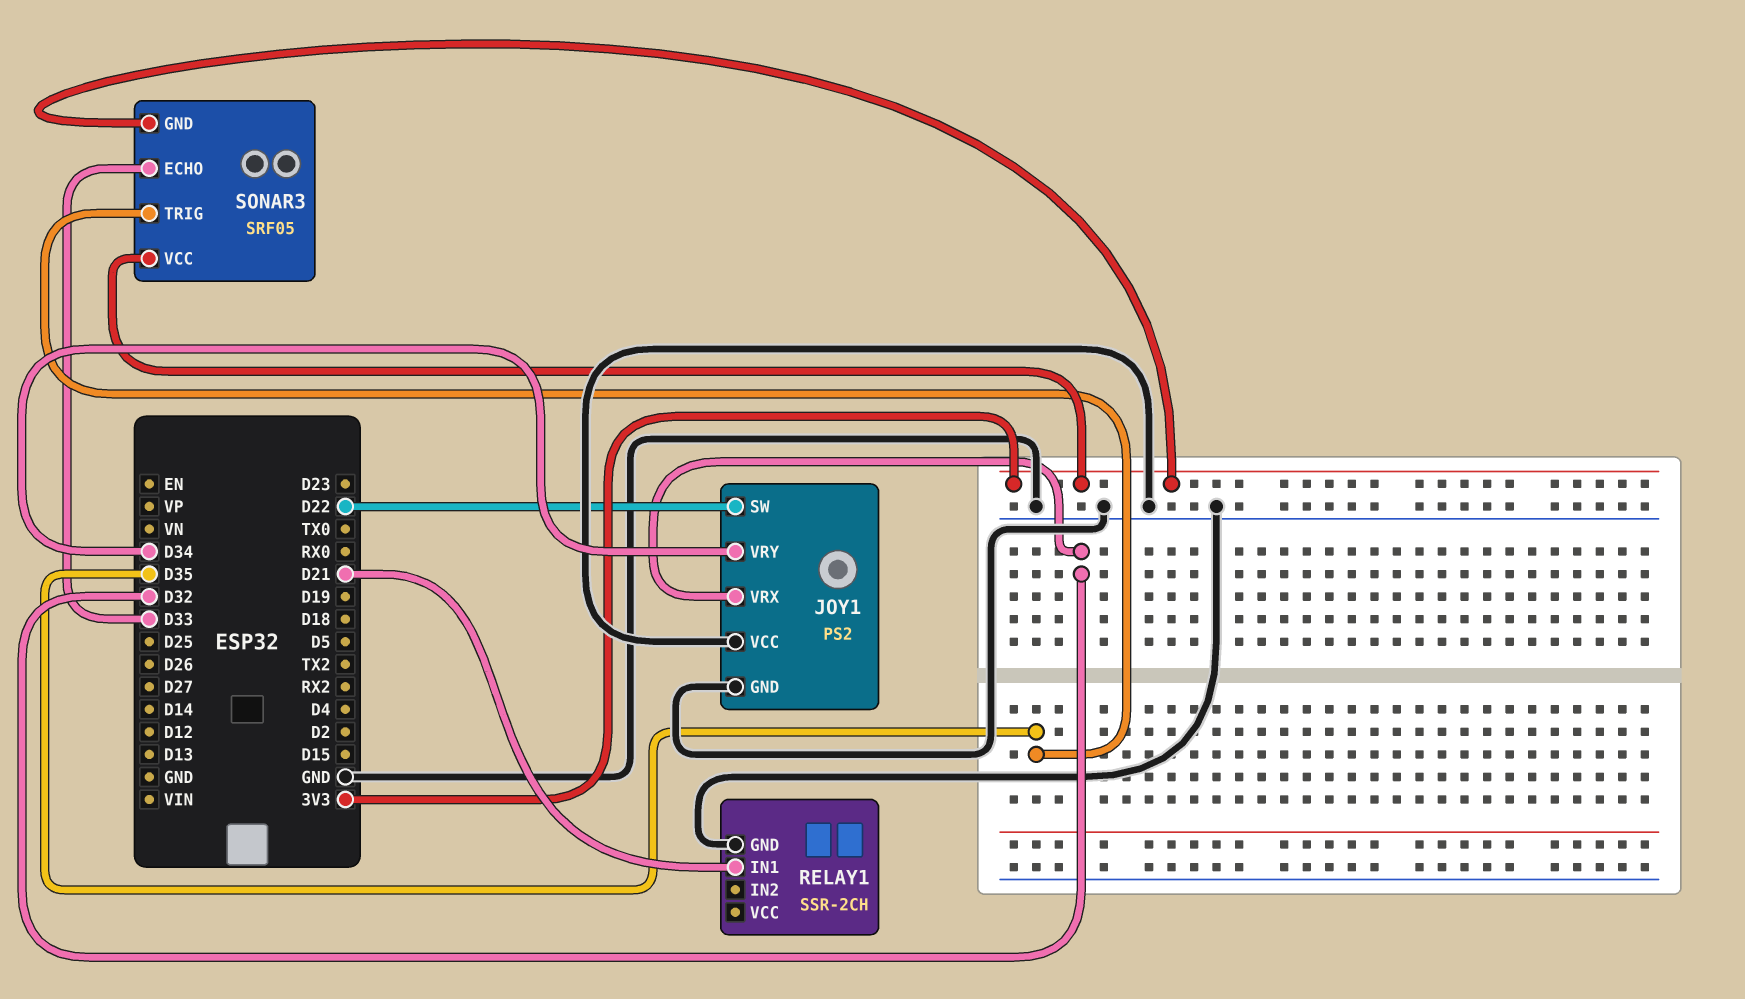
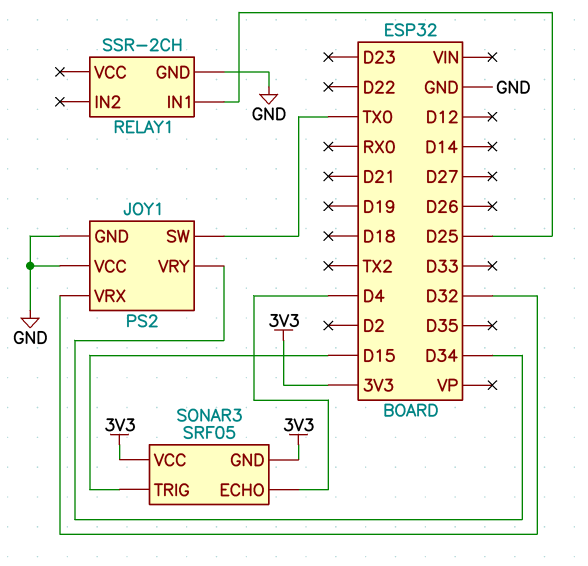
JOY1 pin SW: D22 -> TX0
RELAY1 pin IN1: D21 -> D25
SONAR3 pin ECHO: D33 -> D4
SONAR3 pin TRIG: D35 -> D15

